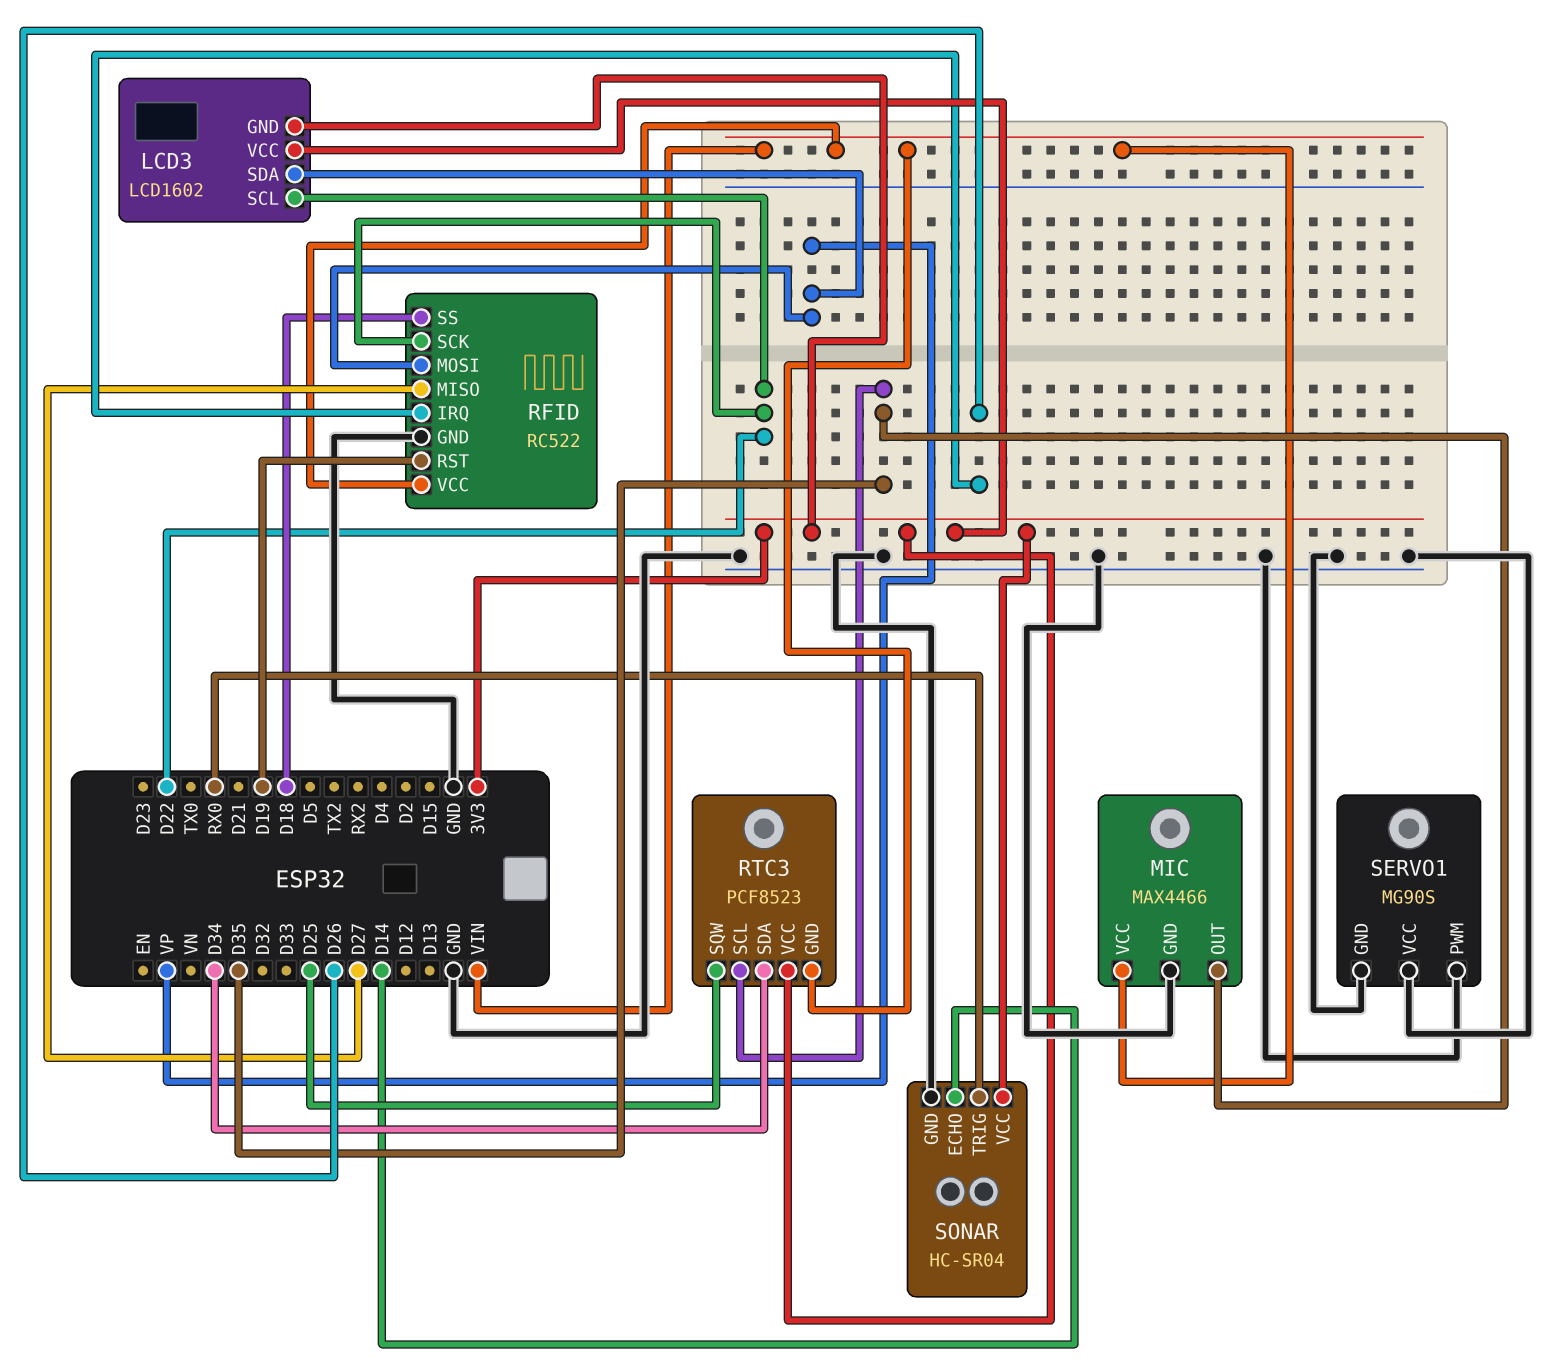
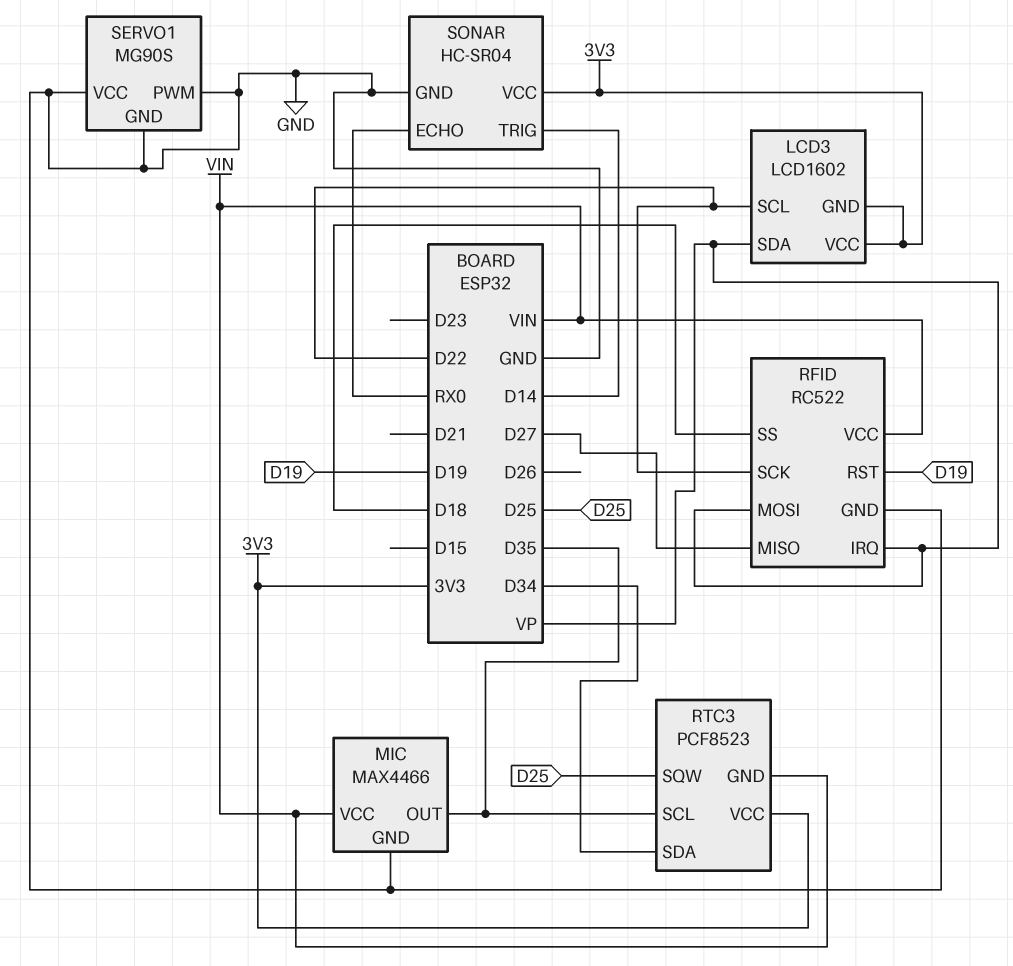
RFID pin IRQ: D26 -> VP
SONAR pin ECHO: D14 -> RX0
SONAR pin TRIG: RX0 -> D14

